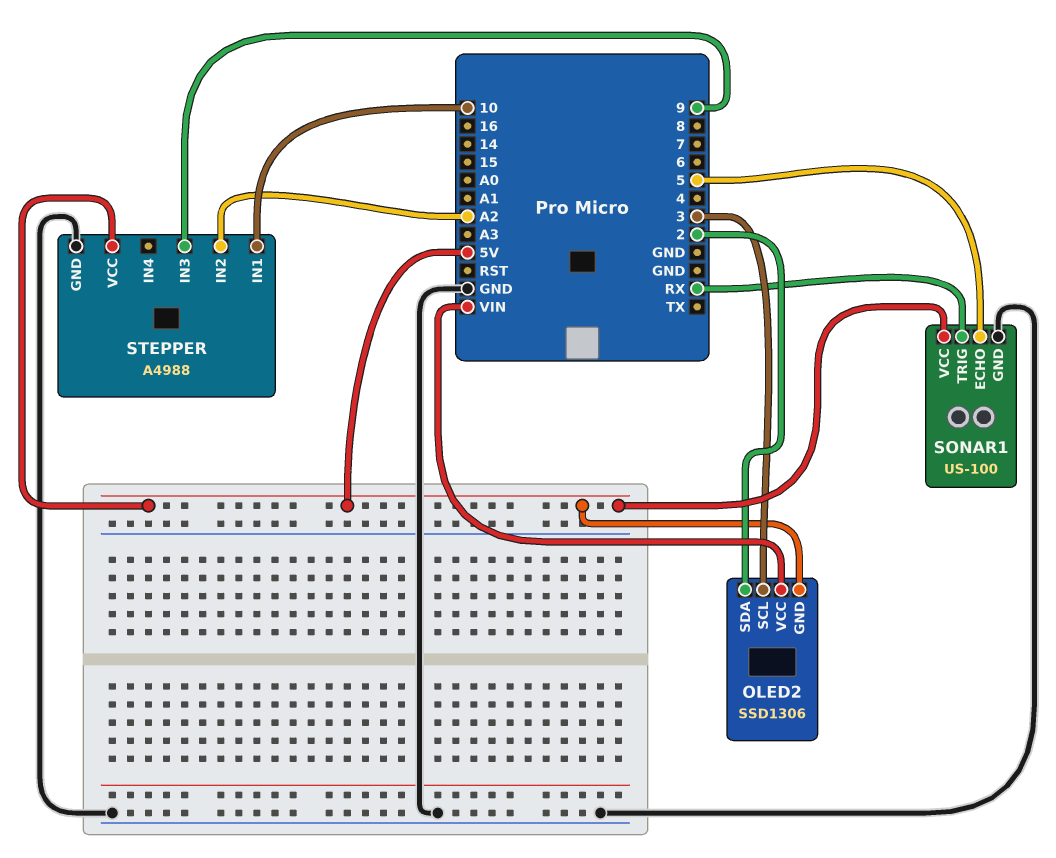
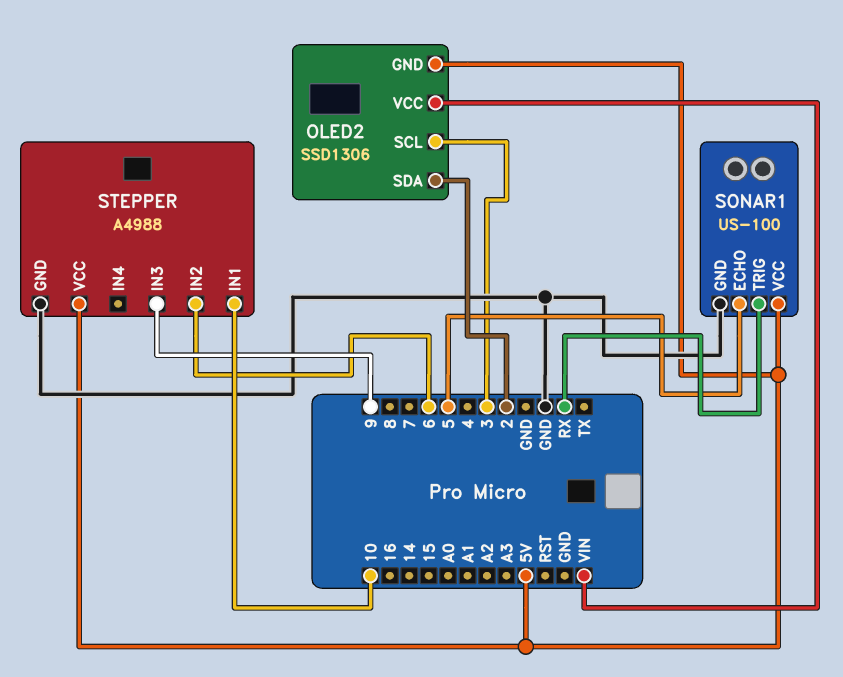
STEPPER pin IN2: A2 -> 6

